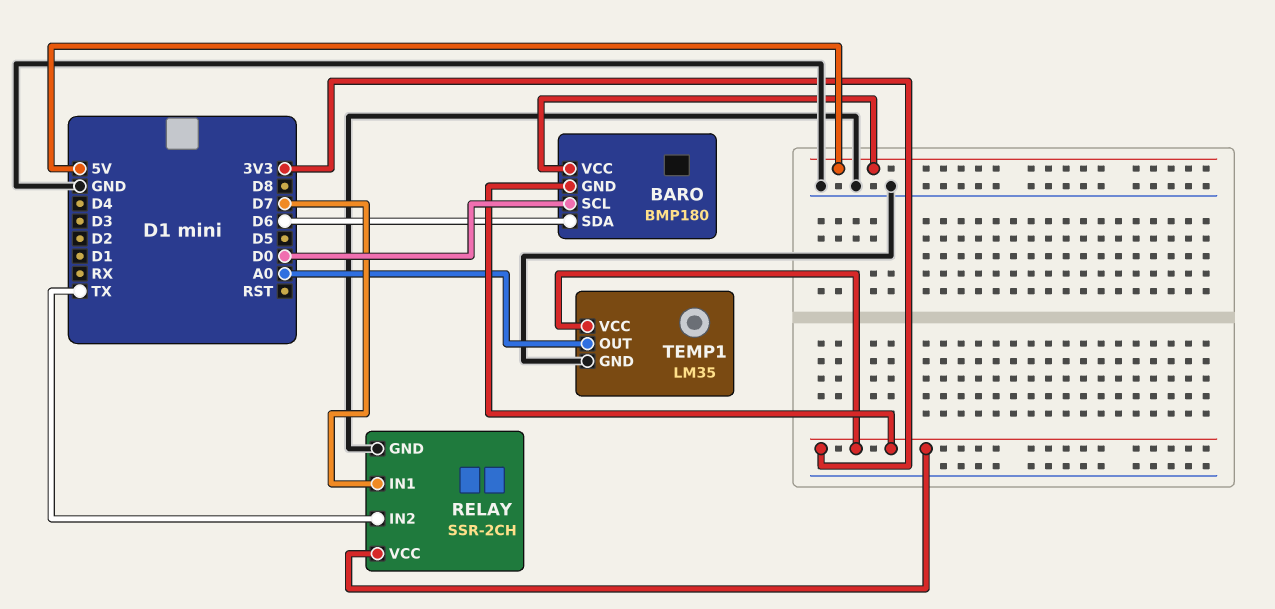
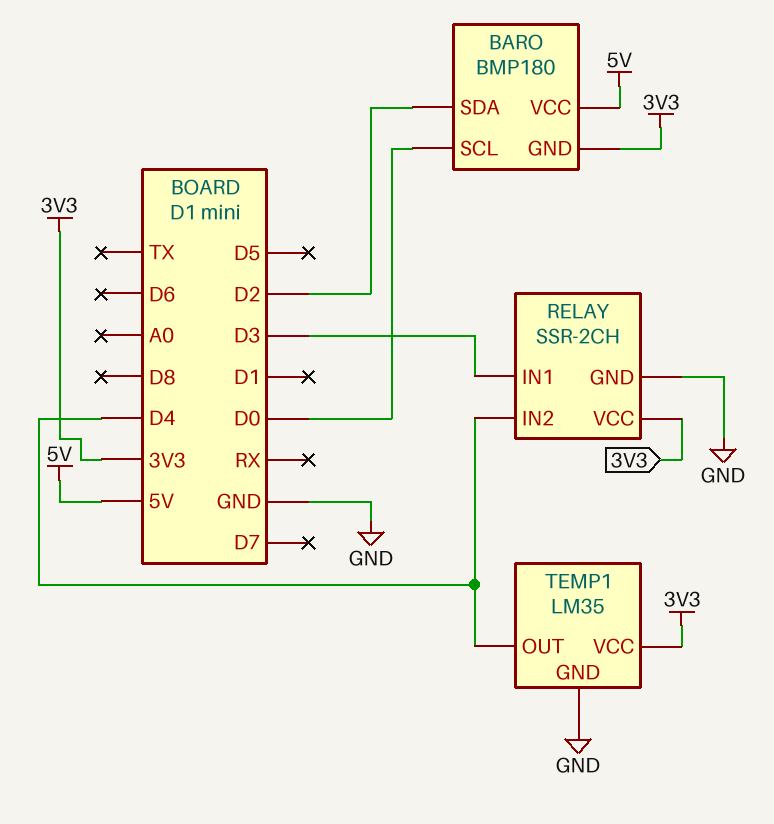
BARO pin SDA: D6 -> D2
RELAY pin IN1: D7 -> D3
RELAY pin IN2: TX -> D4
TEMP1 pin OUT: A0 -> D4

